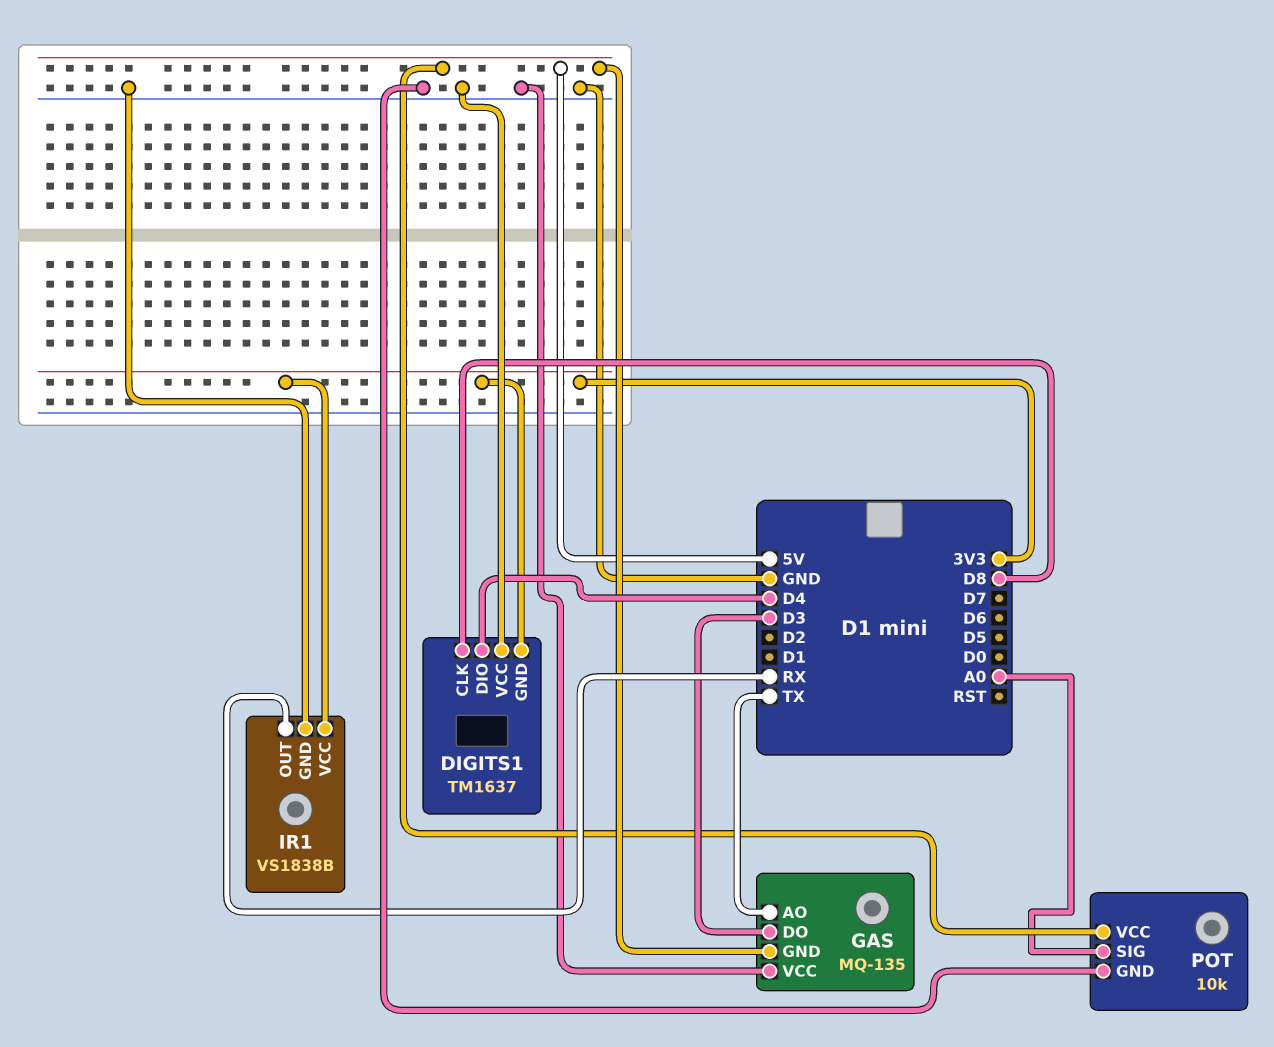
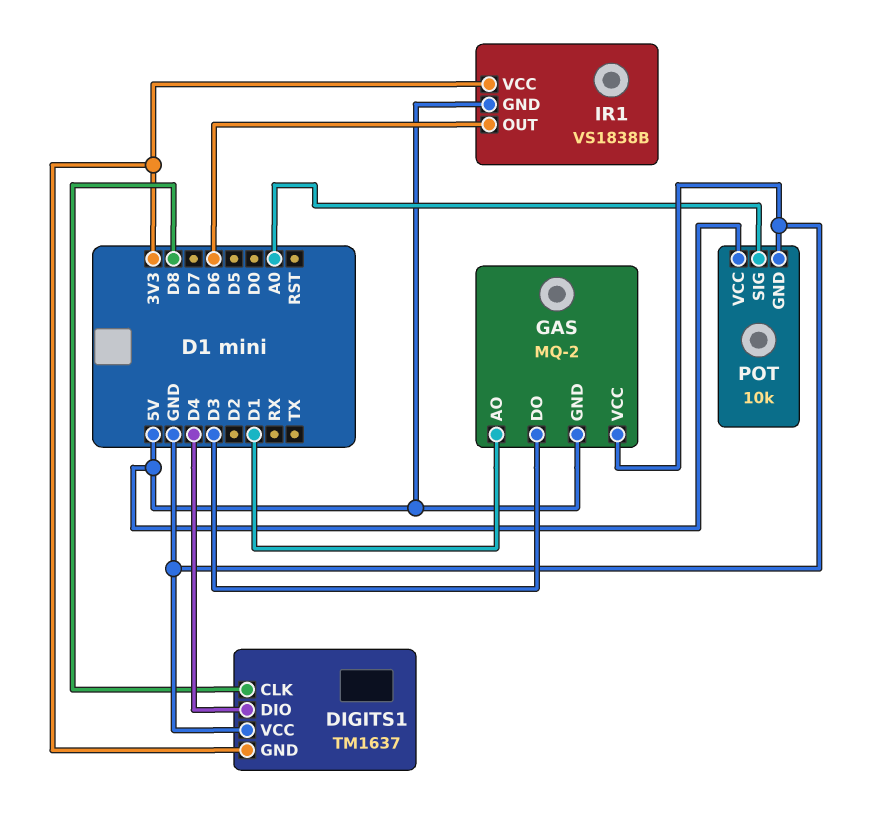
GAS: MQ-135 -> MQ-2
GAS pin AO: TX -> D1
IR1 pin GND: GND -> 5V
IR1 pin OUT: RX -> D6

